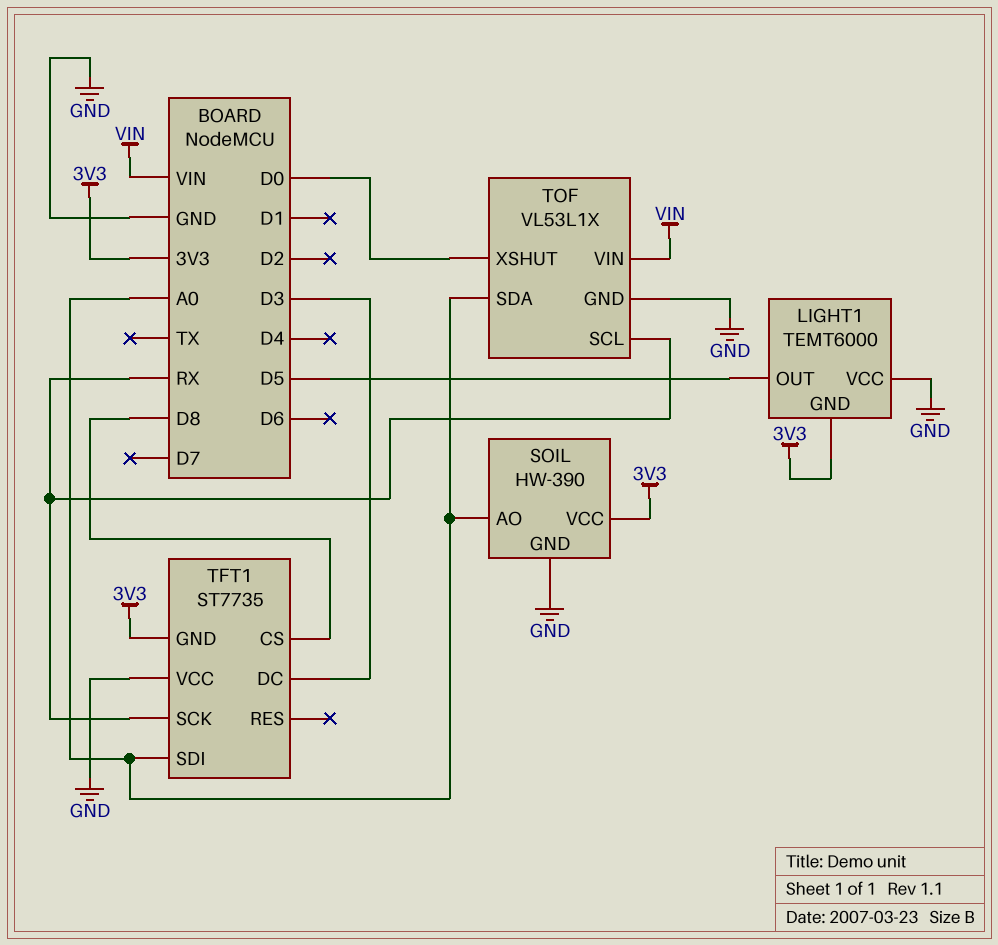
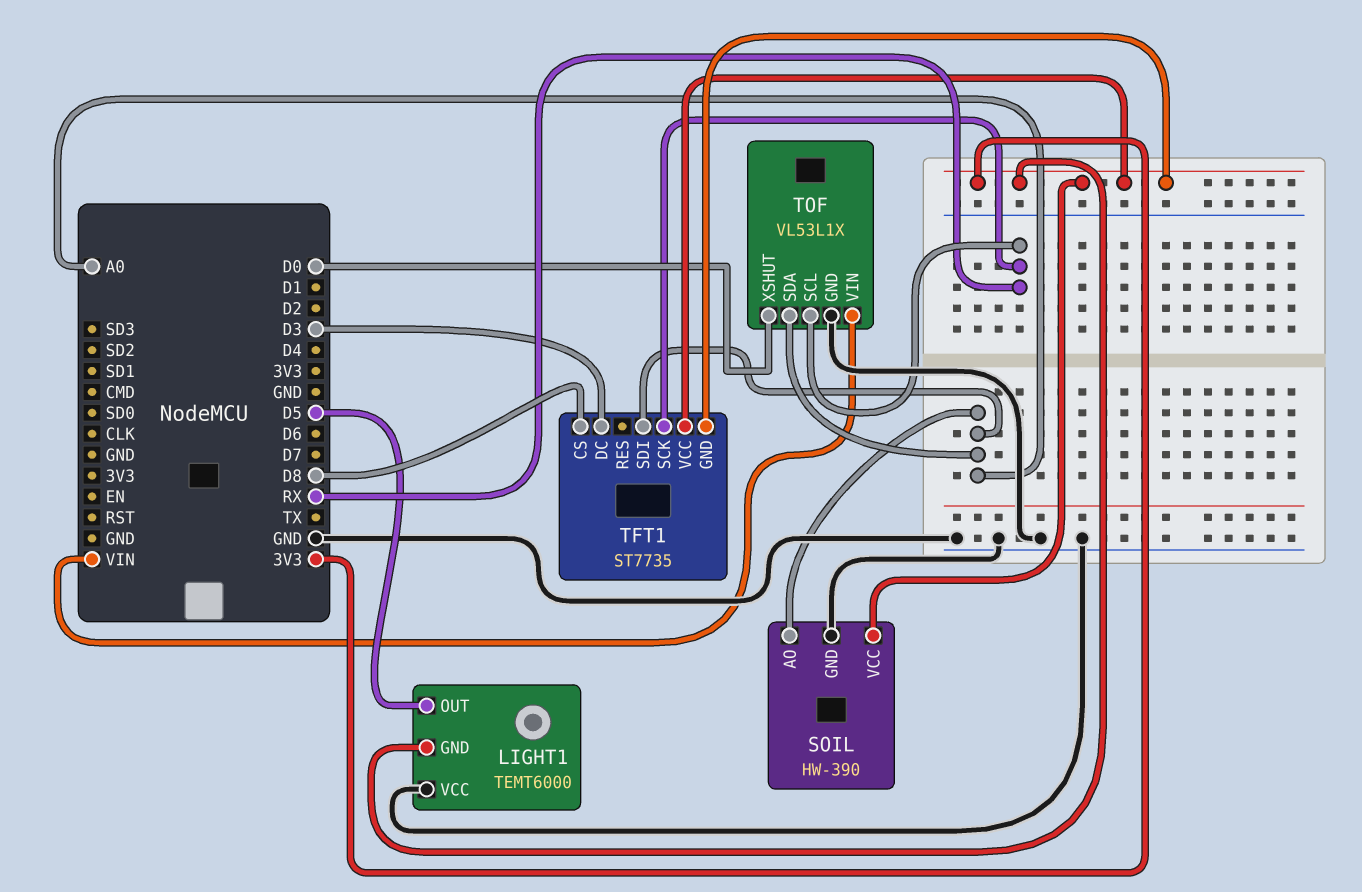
TFT1 pin VCC: GND -> 3V3

